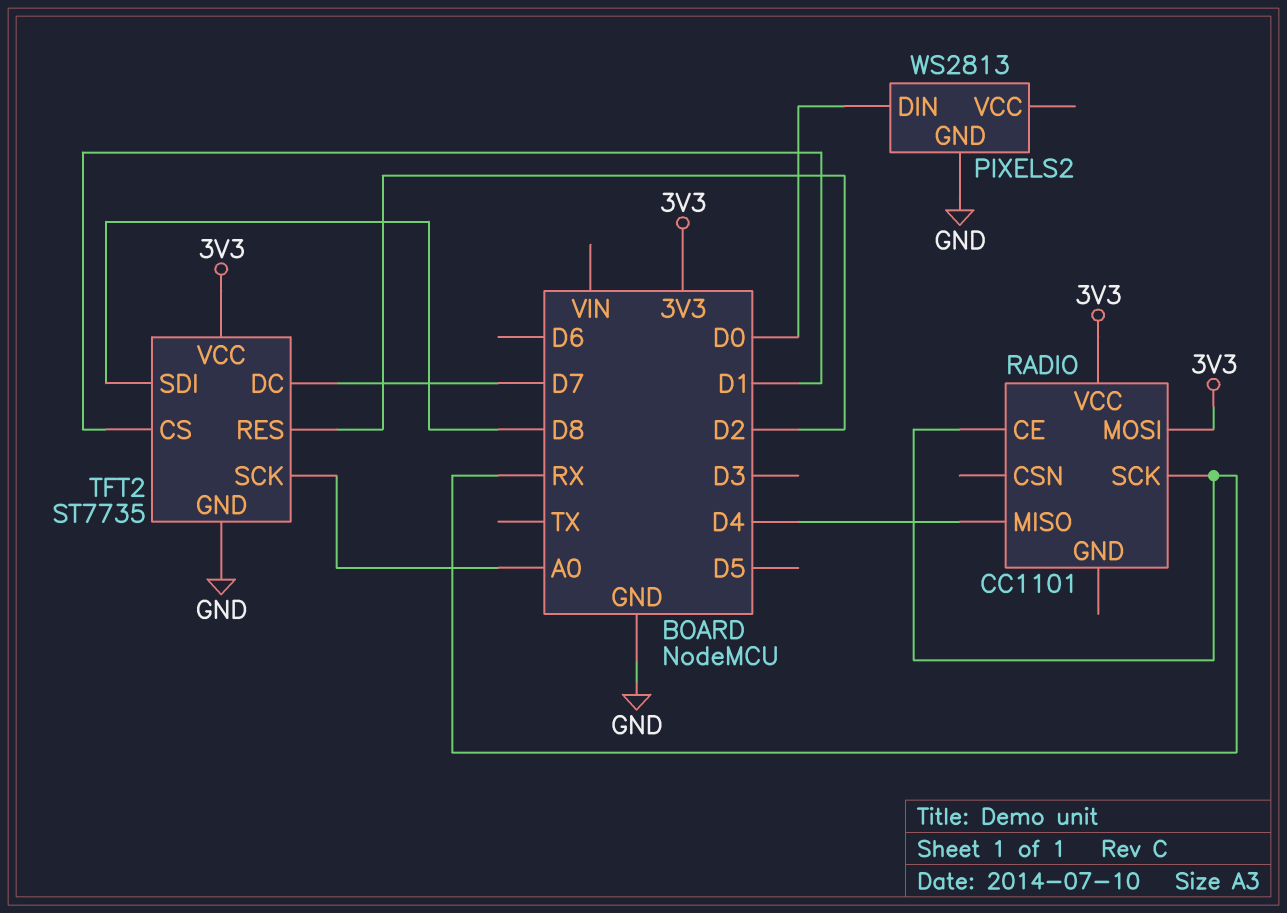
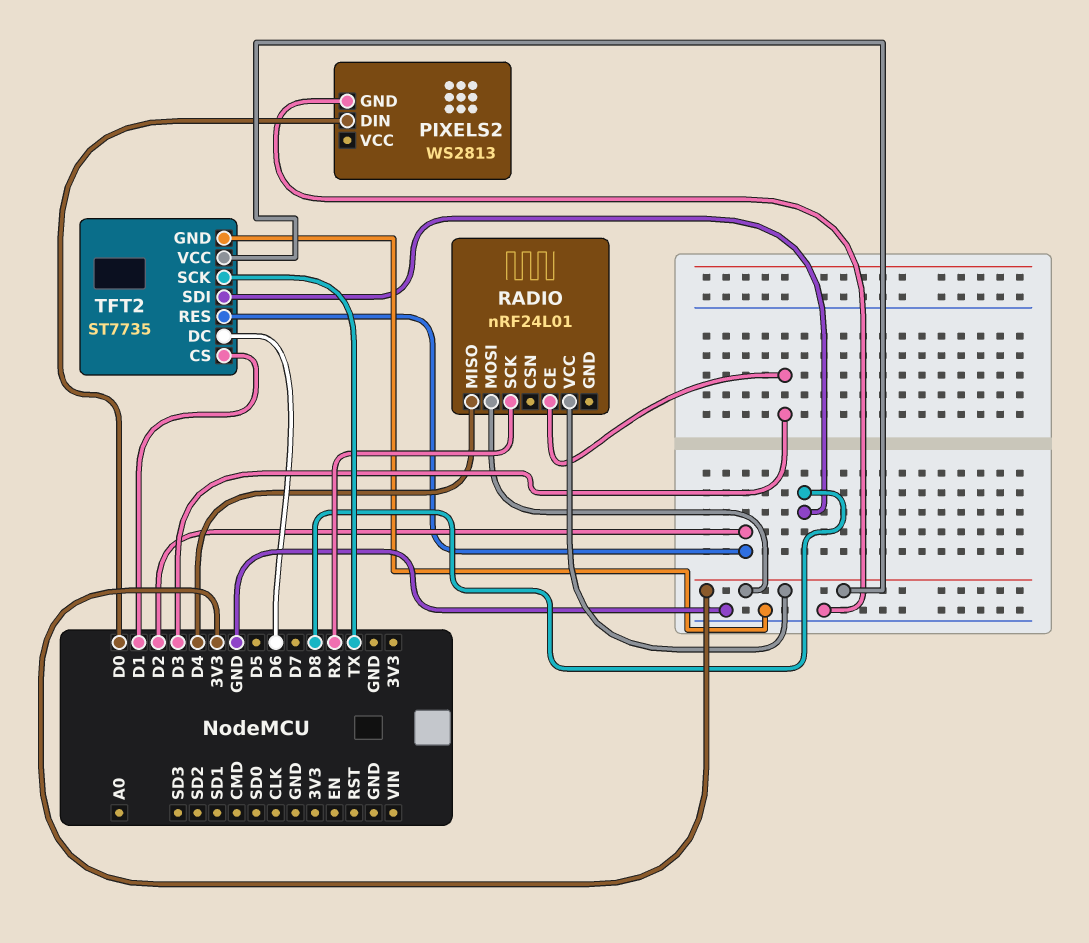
RADIO: CC1101 -> nRF24L01
RADIO pin CE: RX -> D3
TFT2 pin DC: D7 -> D6
TFT2 pin SCK: A0 -> TX

